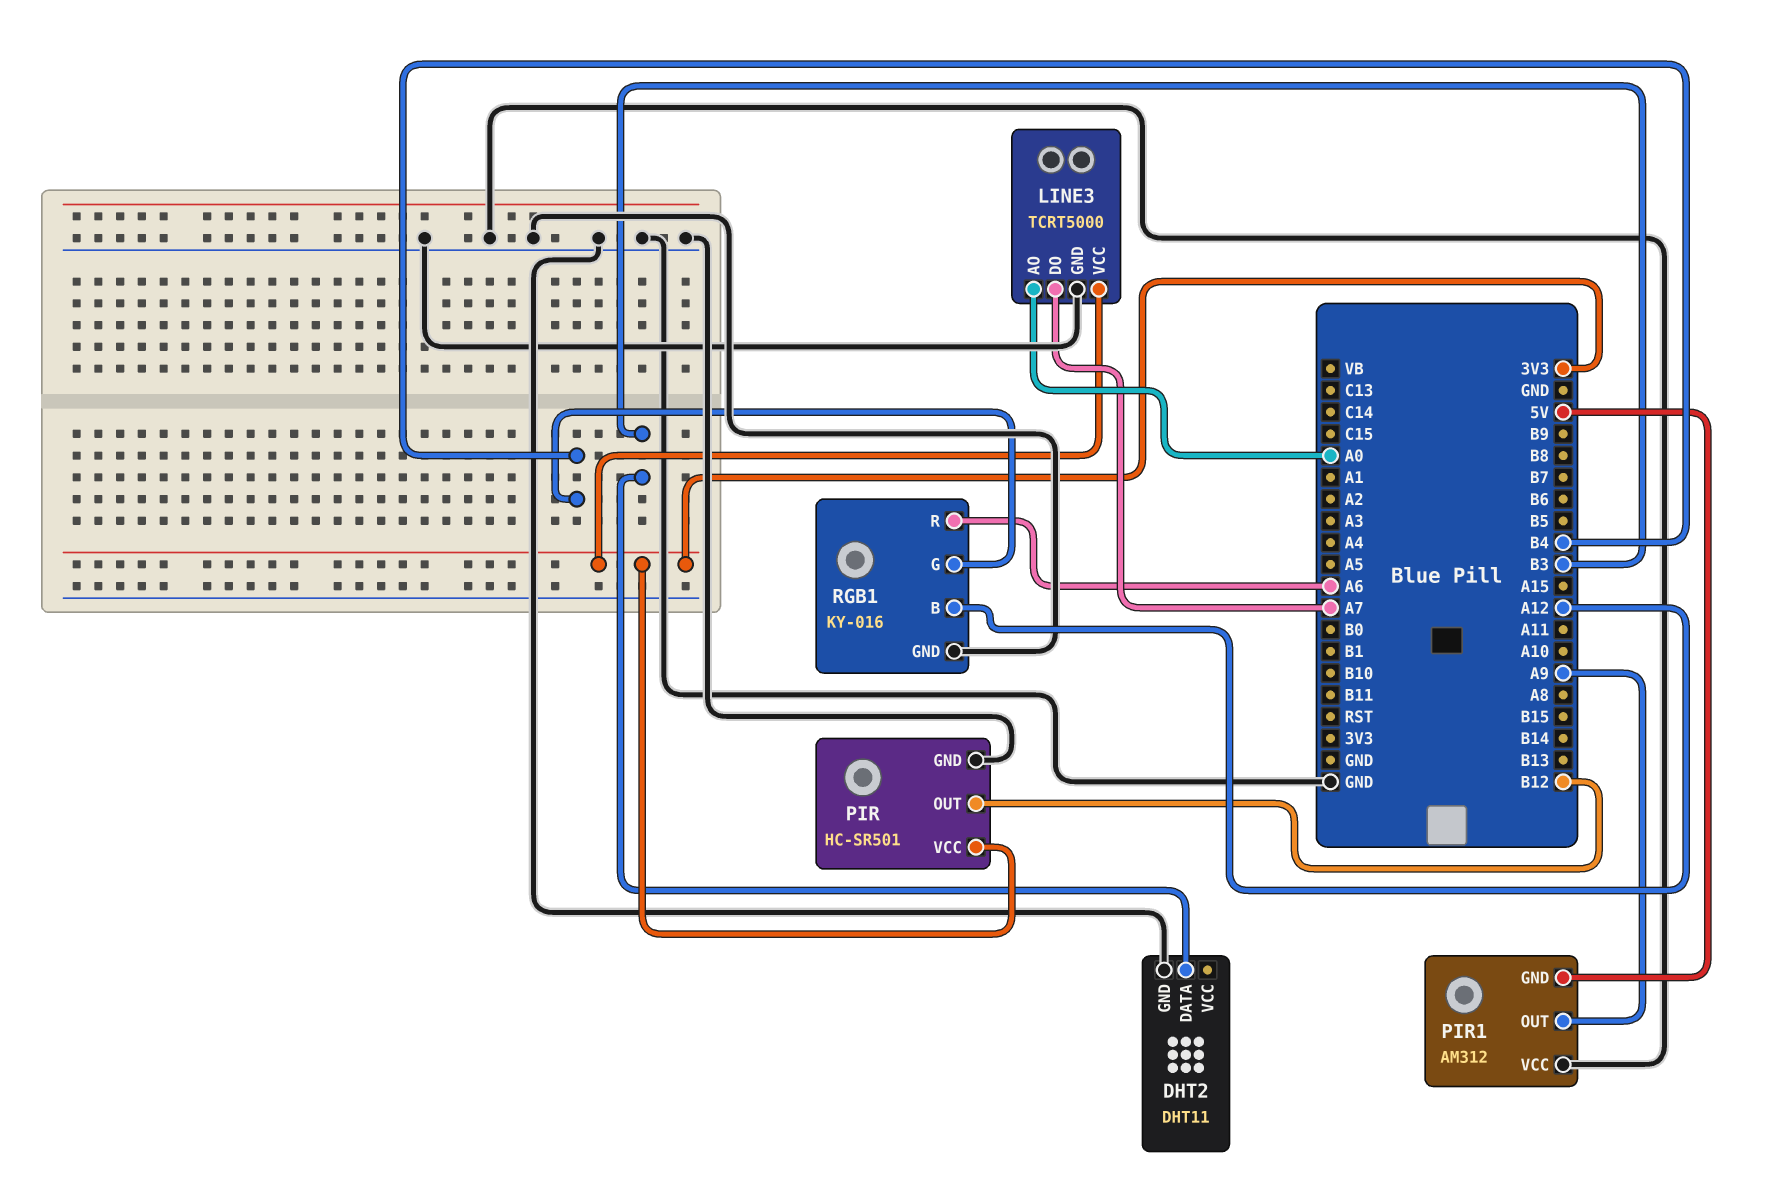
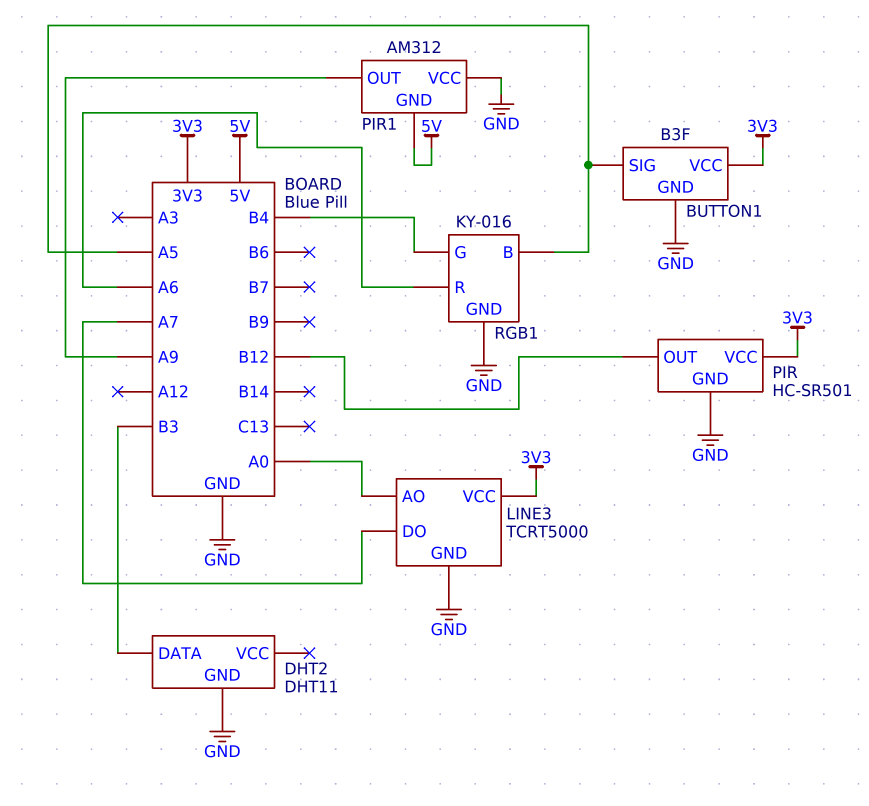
BUTTON1: none -> B3F
BUTTON1 pin GND: none -> GND
BUTTON1 pin SIG: none -> A5
BUTTON1 pin VCC: none -> 3V3
RGB1 pin B: A12 -> A5

